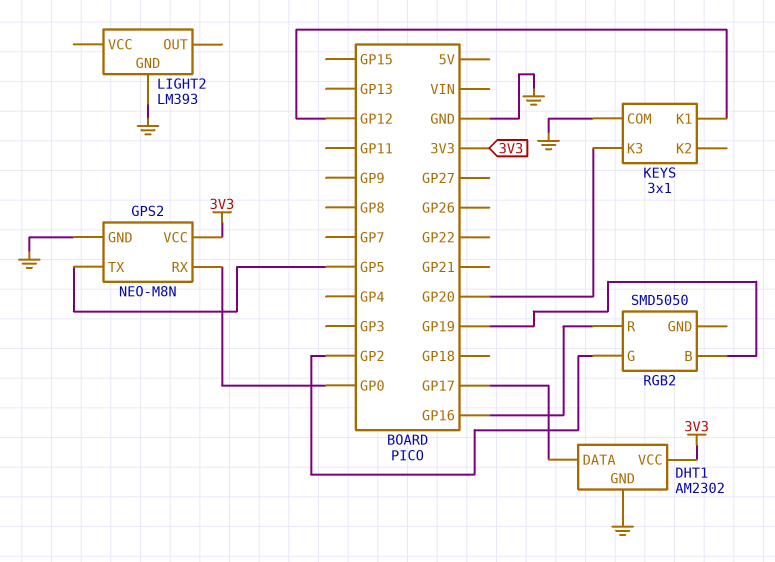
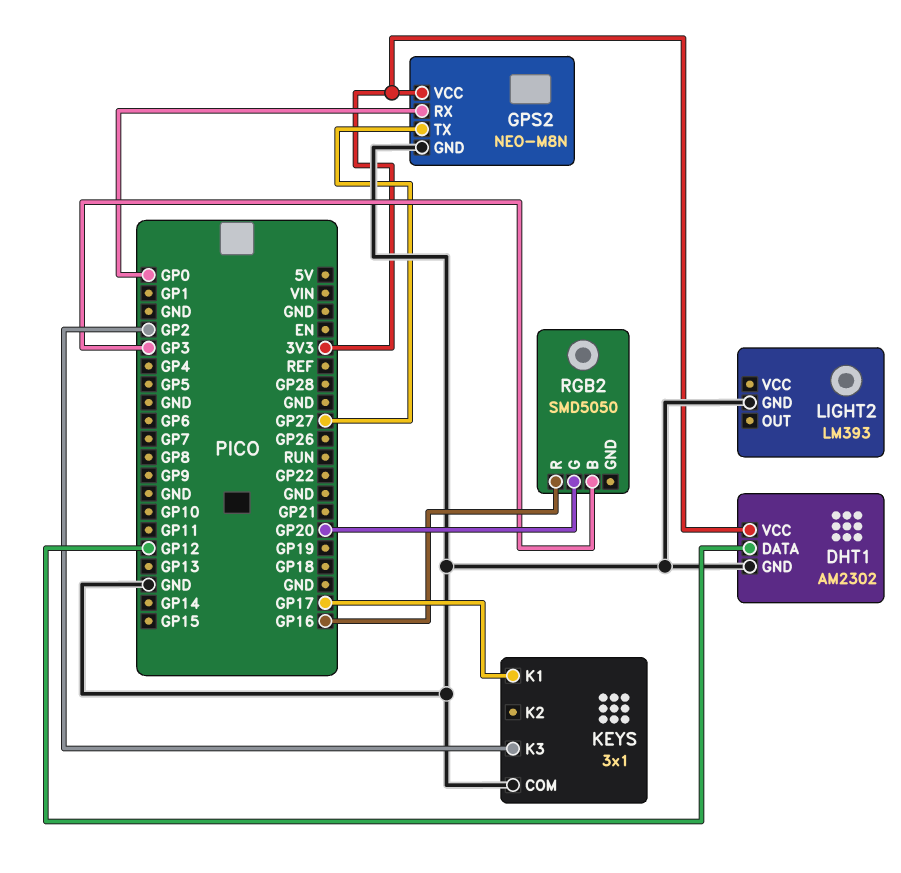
DHT1 pin DATA: GP17 -> GP12
GPS2 pin TX: GP5 -> GP27
KEYS pin K1: GP12 -> GP17
KEYS pin K3: GP20 -> GP2
RGB2 pin B: GP19 -> GP3
RGB2 pin G: GP2 -> GP20

